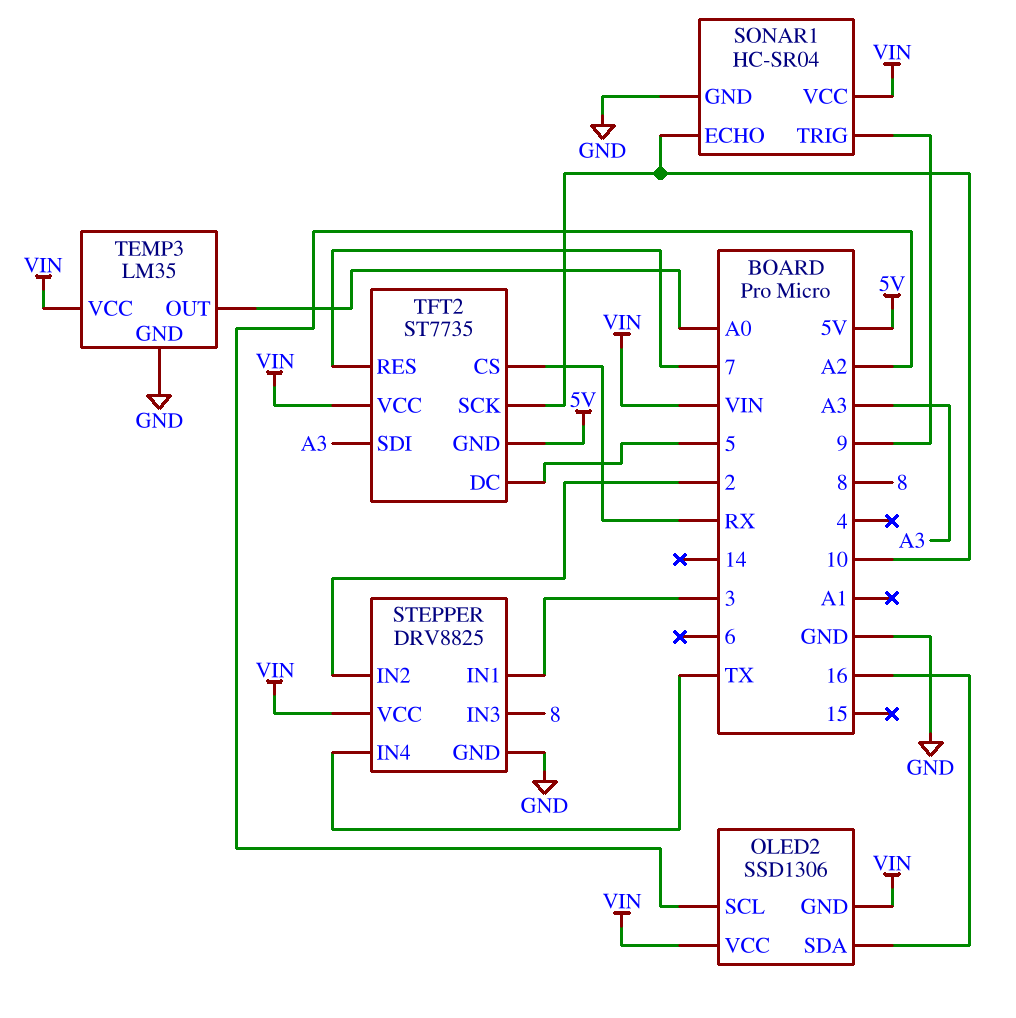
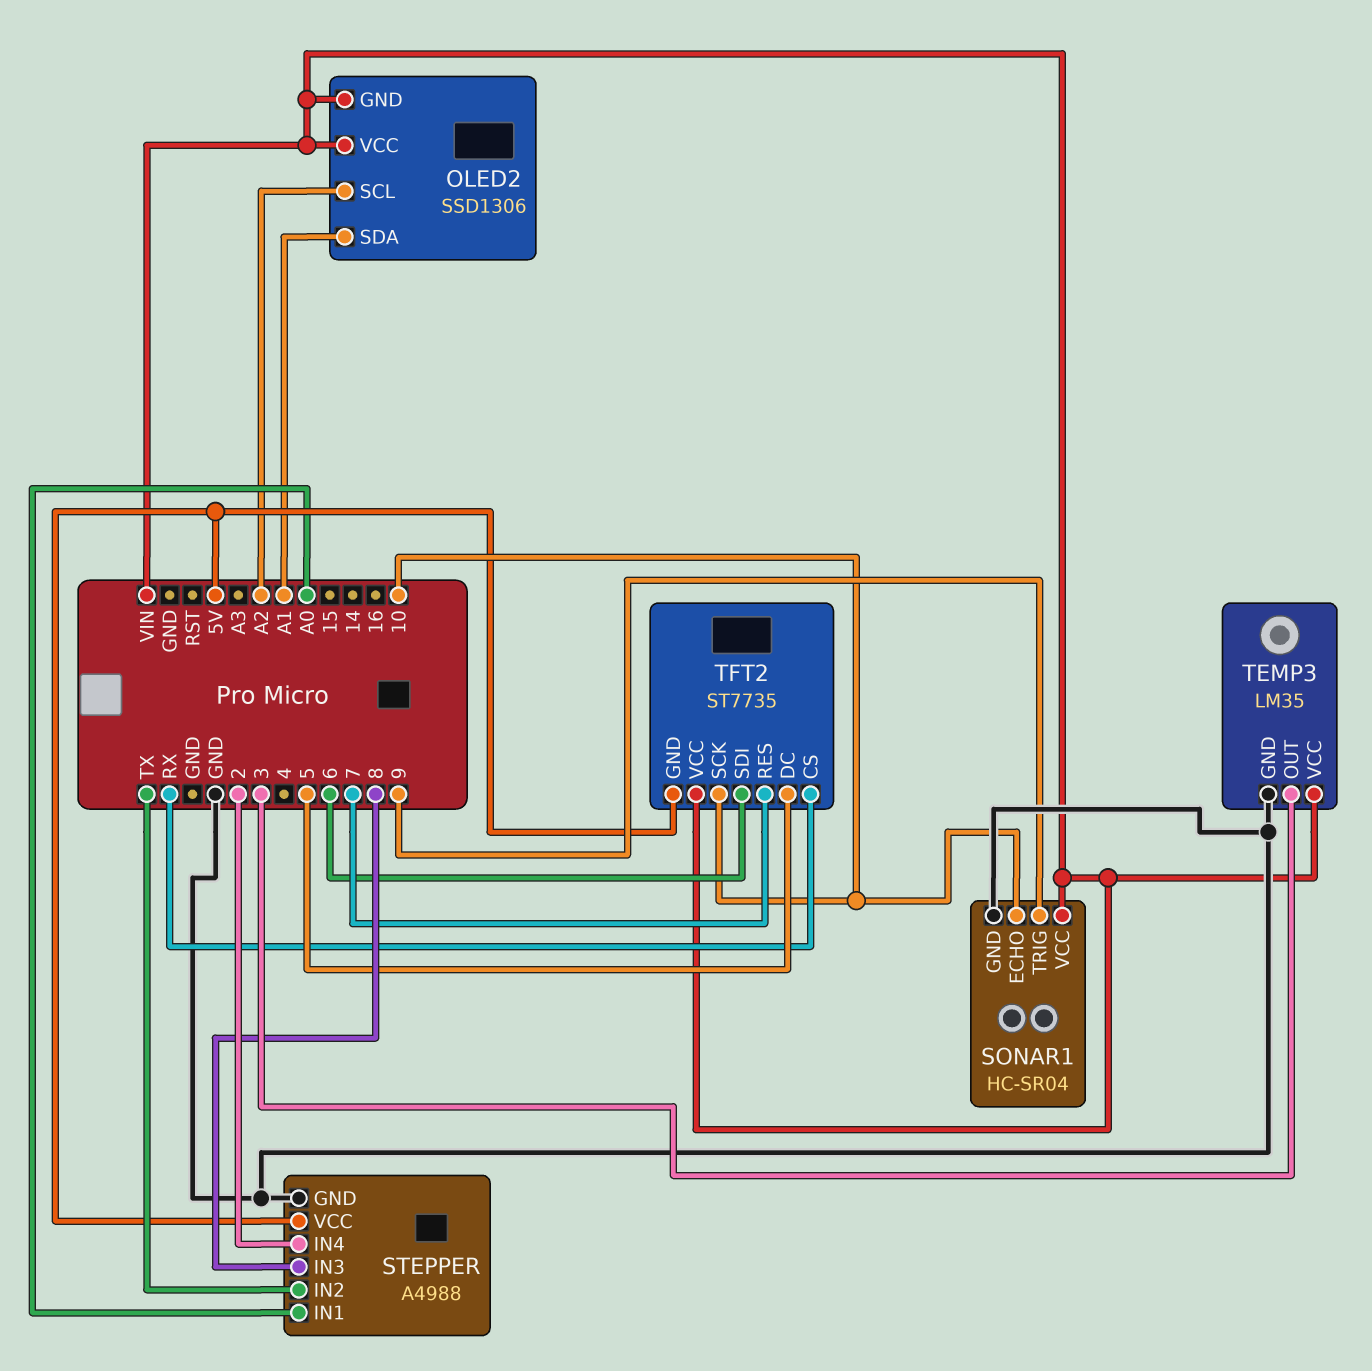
OLED2 pin SDA: 16 -> A1
STEPPER: DRV8825 -> A4988
STEPPER pin IN1: 3 -> A0
STEPPER pin IN2: 2 -> TX
STEPPER pin IN4: TX -> 2
STEPPER pin VCC: VIN -> 5V
TEMP3 pin OUT: A0 -> 3
TFT2 pin SDI: A3 -> 6

